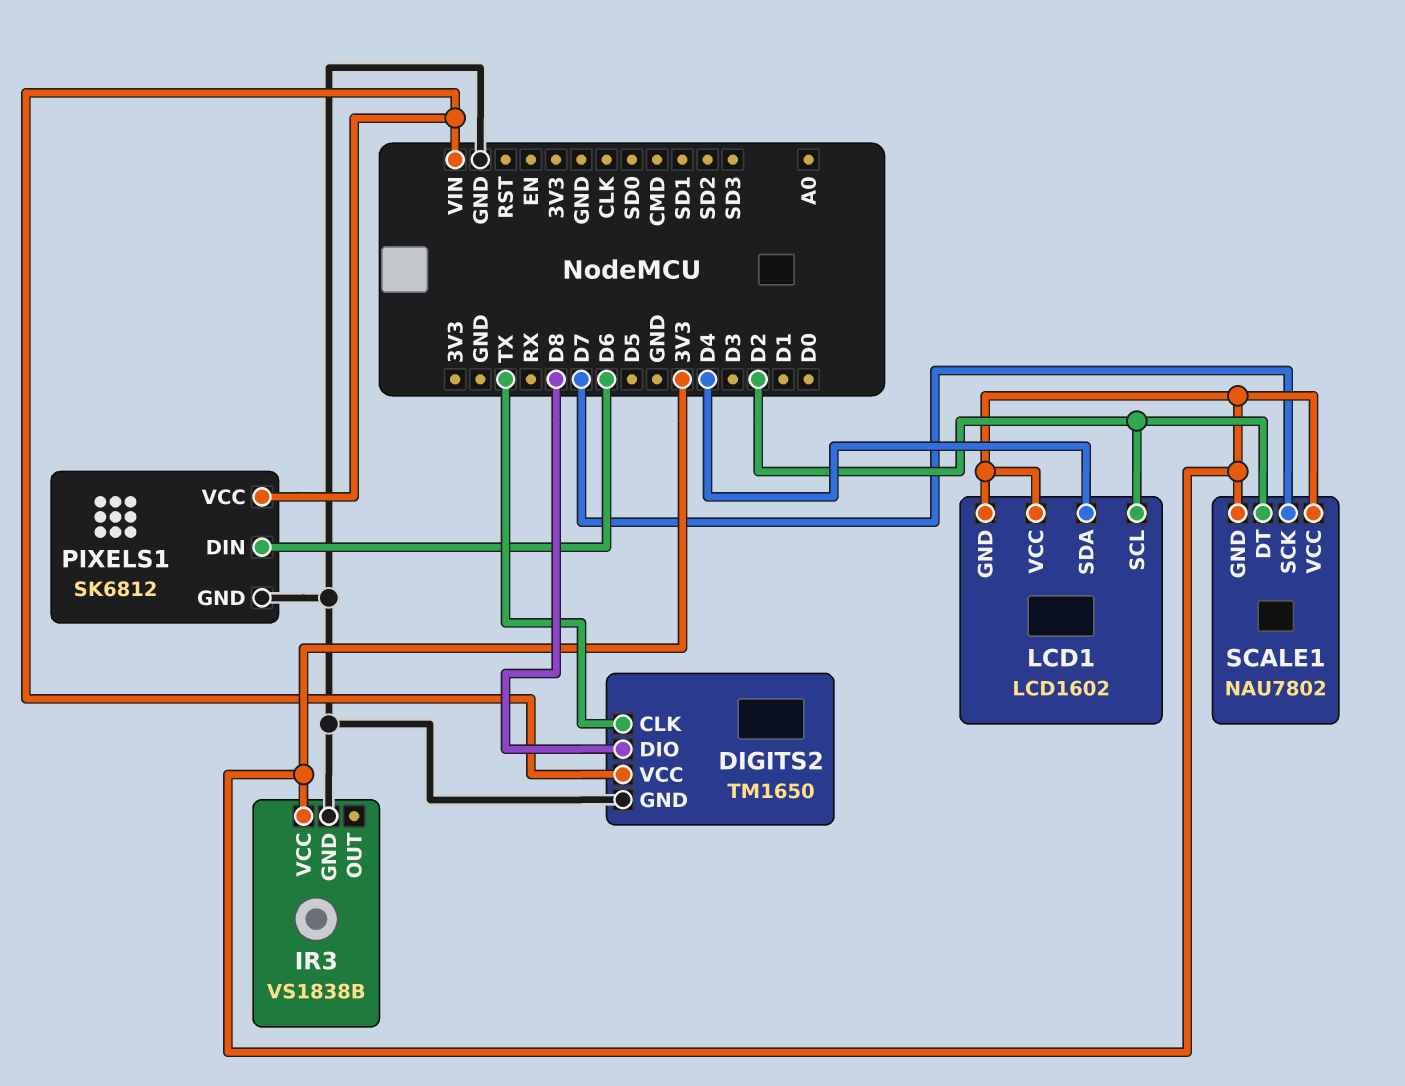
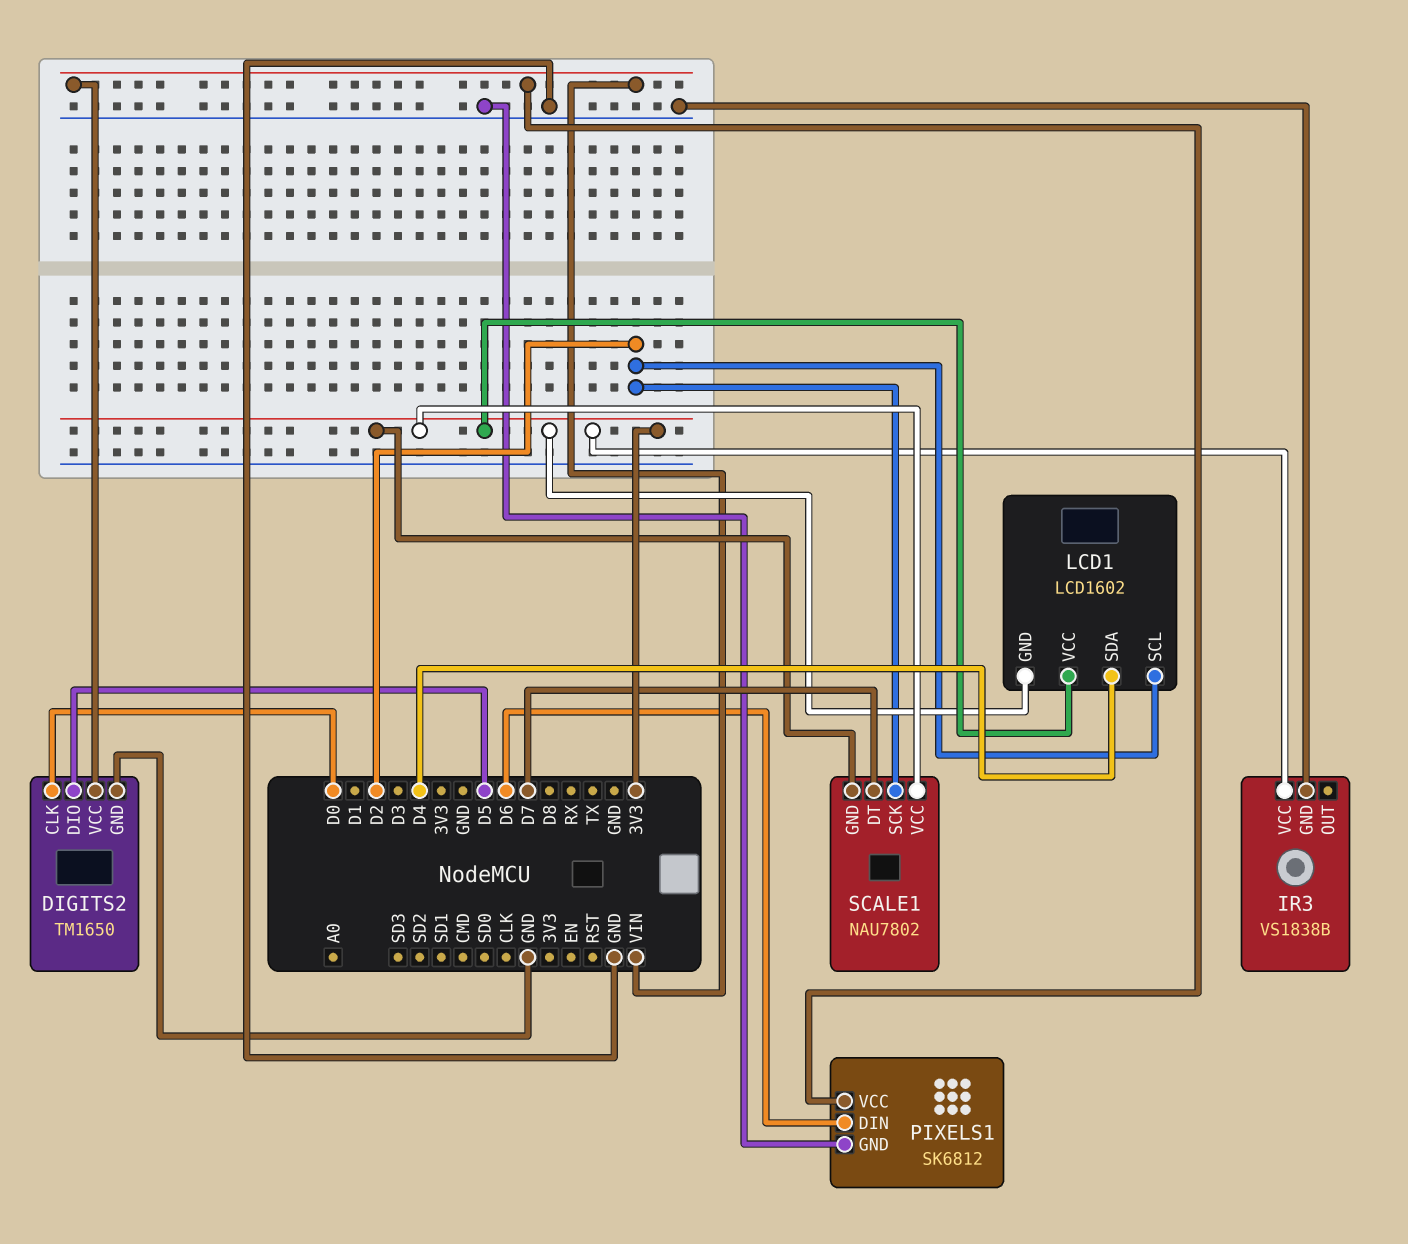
DIGITS2 pin CLK: TX -> D0
DIGITS2 pin DIO: D8 -> D5
SCALE1 pin DT: D2 -> D7
SCALE1 pin SCK: D7 -> D2

